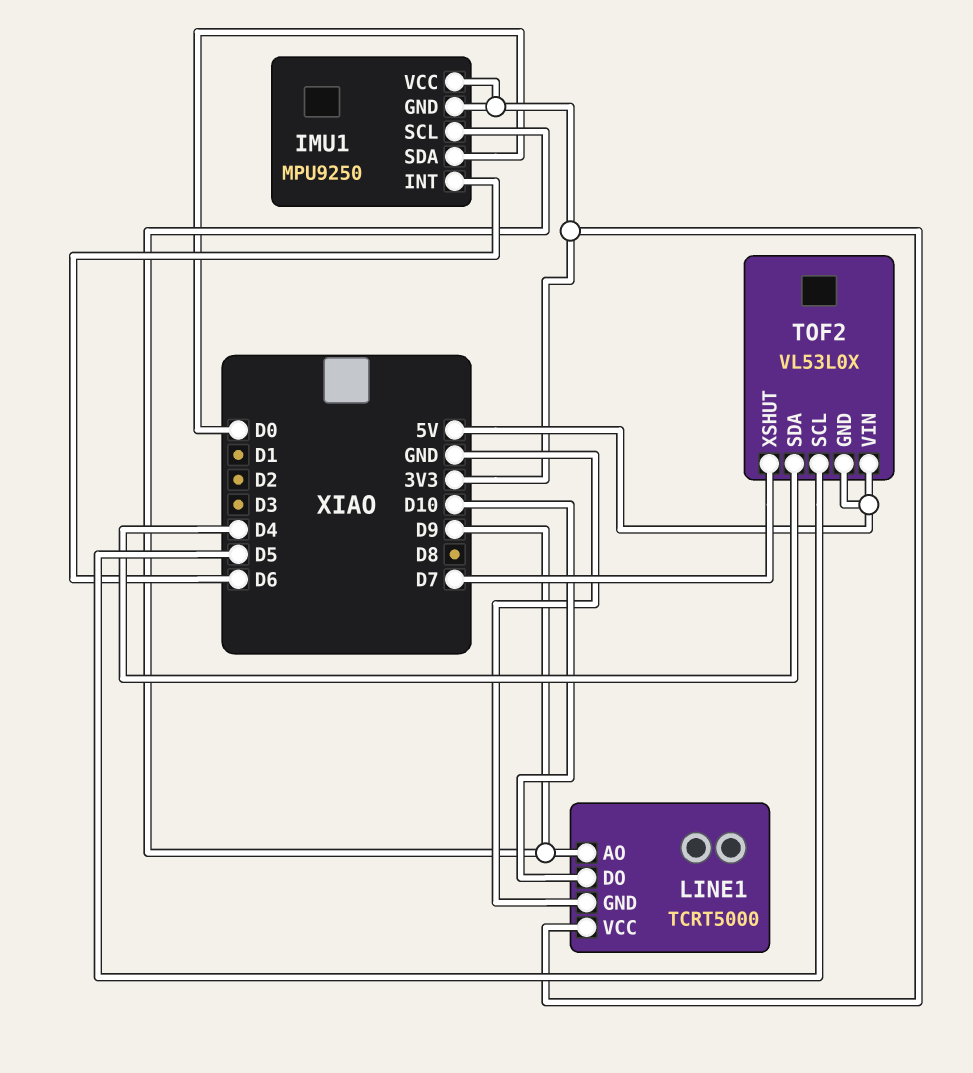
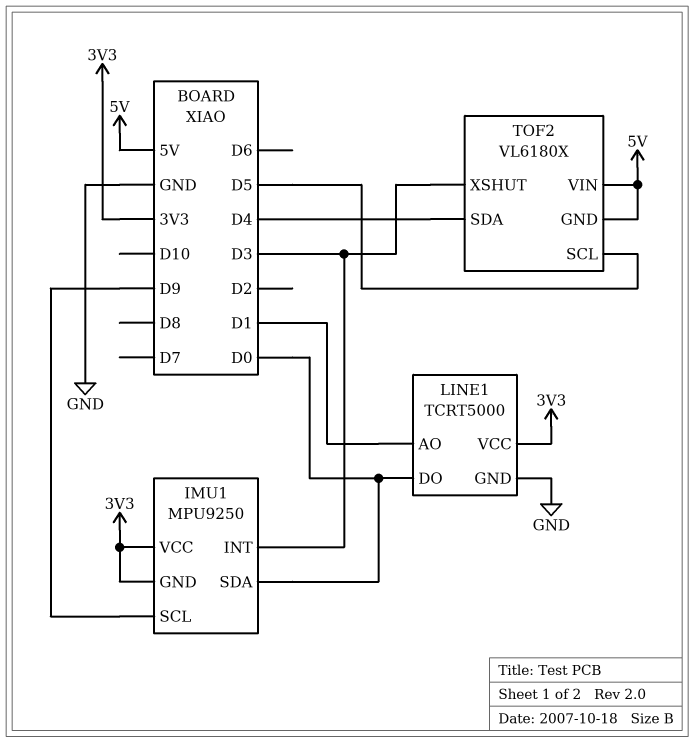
IMU1 pin INT: D6 -> D3
LINE1 pin AO: D9 -> D1
LINE1 pin DO: D10 -> D0
TOF2: VL53L0X -> VL6180X
TOF2 pin XSHUT: D7 -> D3

